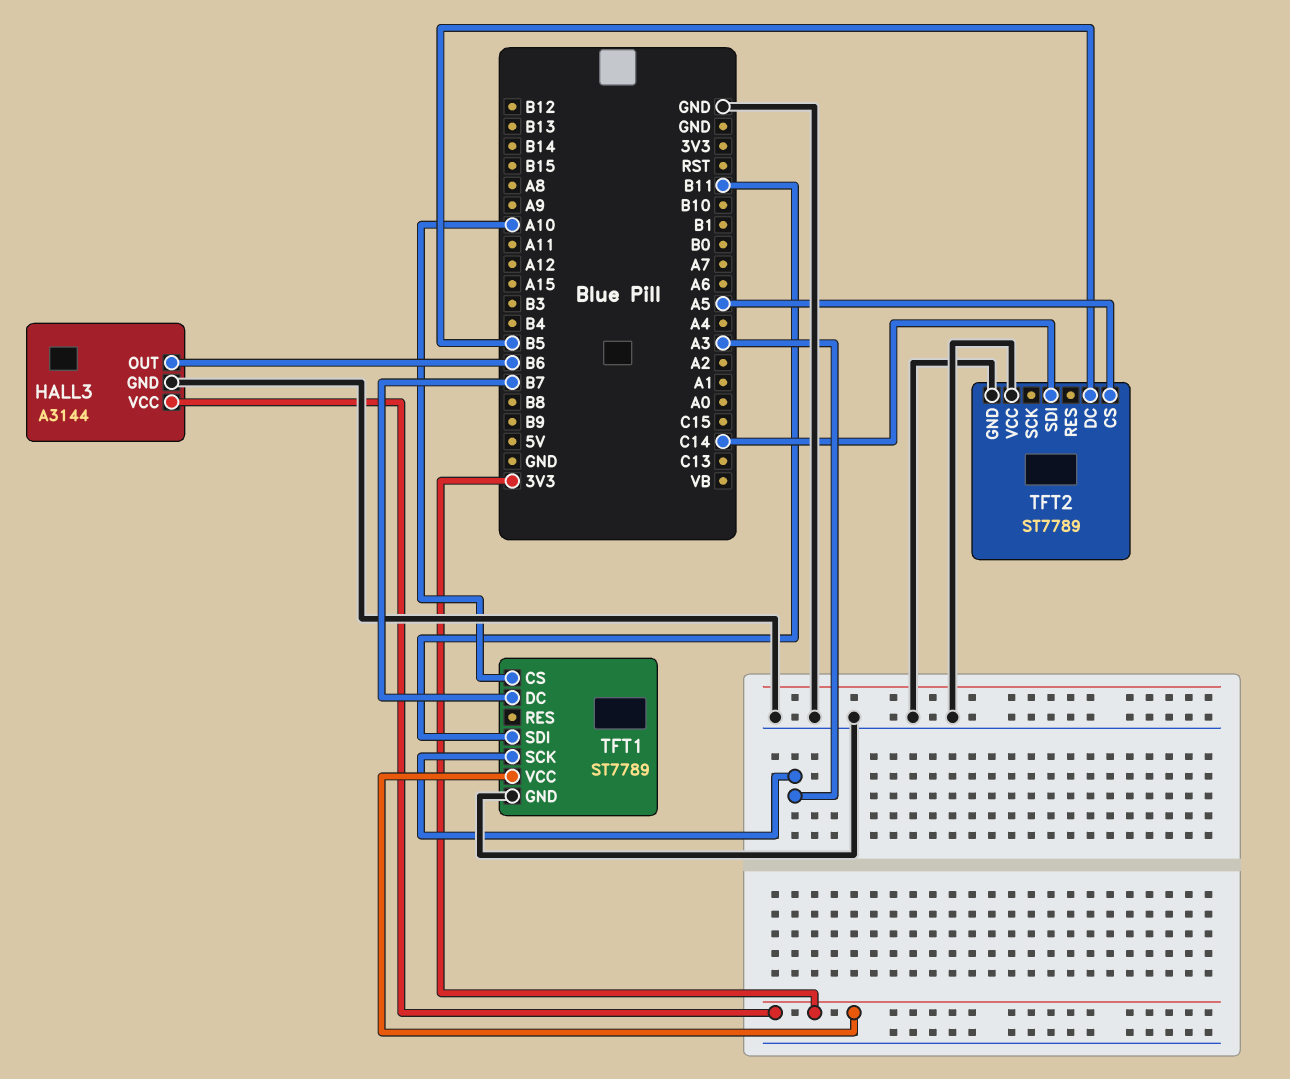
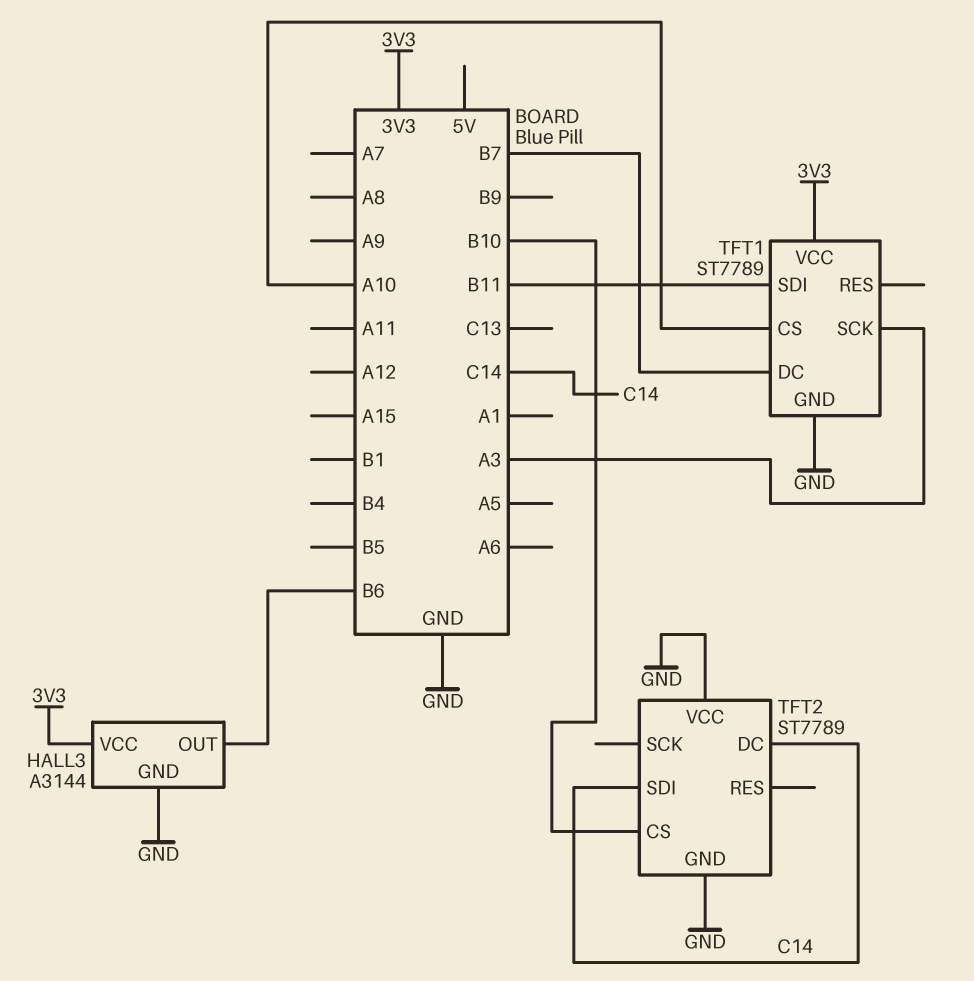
TFT2 pin CS: A5 -> B10
TFT2 pin DC: B5 -> C14

